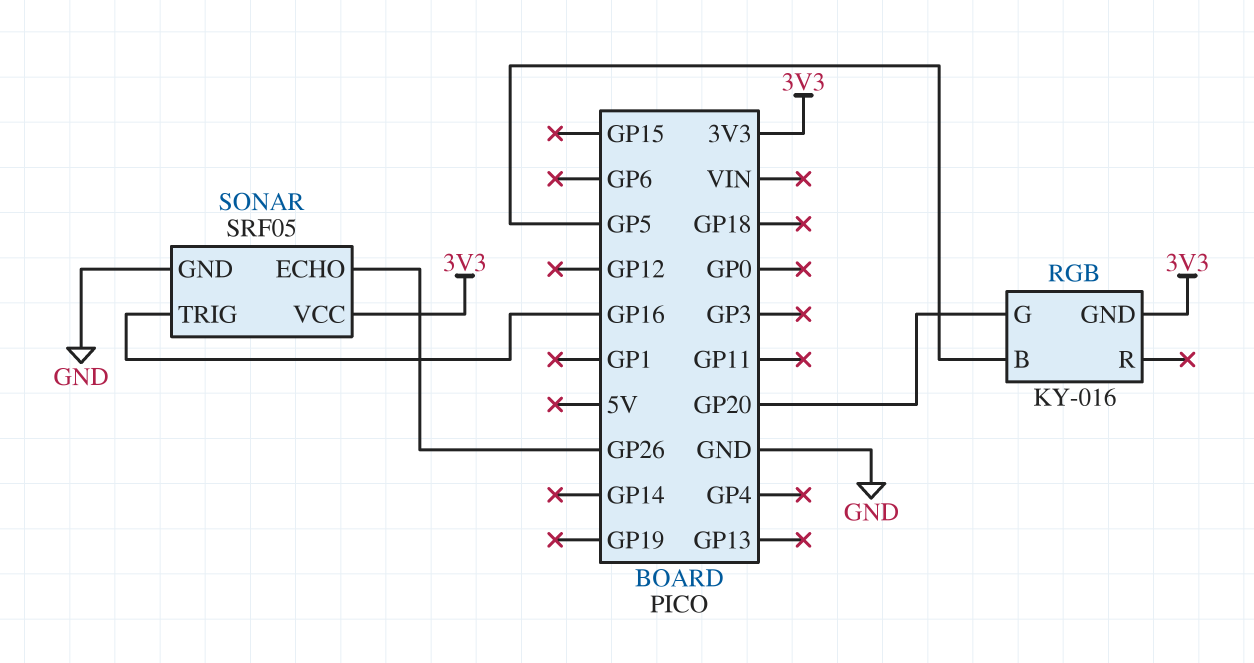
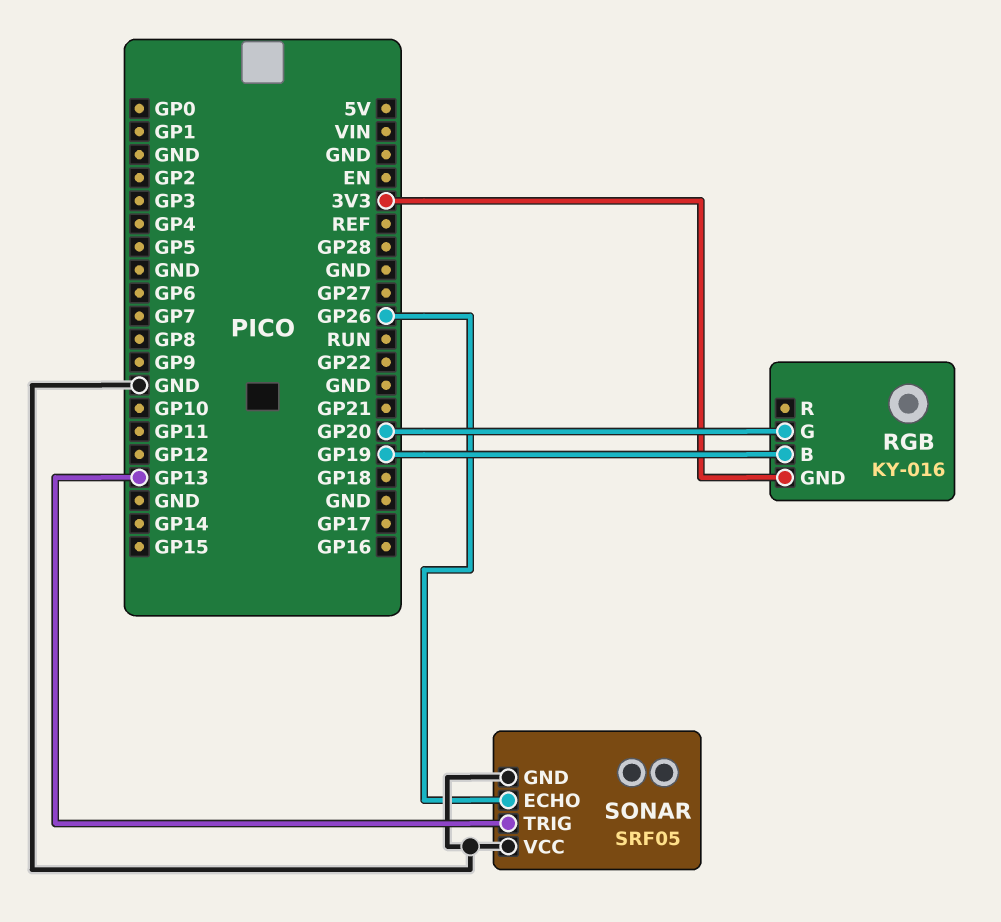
RGB pin B: GP5 -> GP19
SONAR pin TRIG: GP16 -> GP13
SONAR pin VCC: 3V3 -> GND

